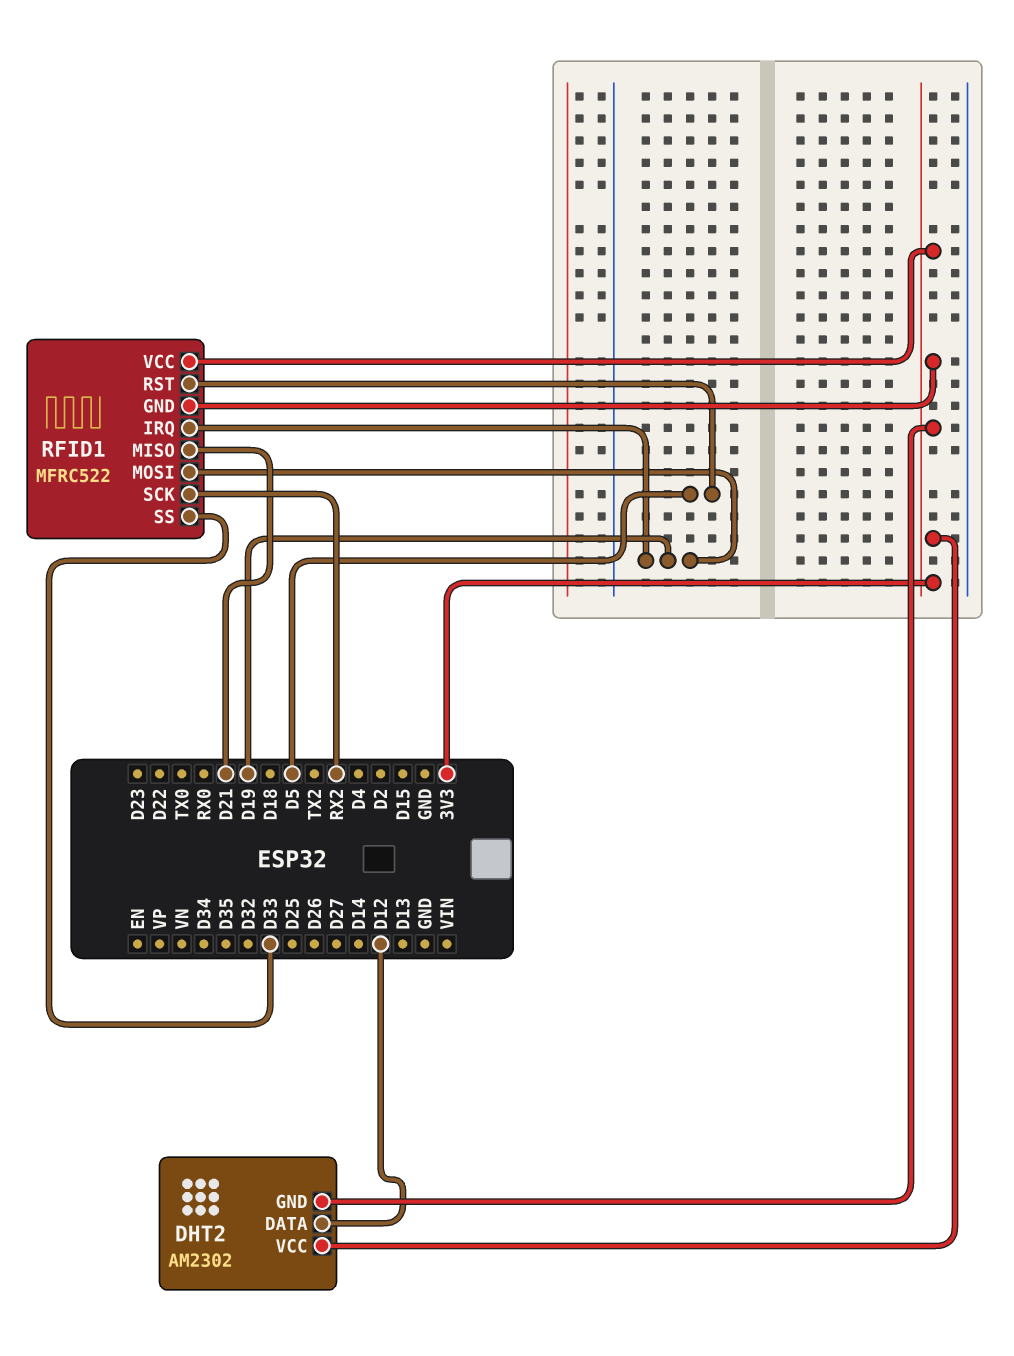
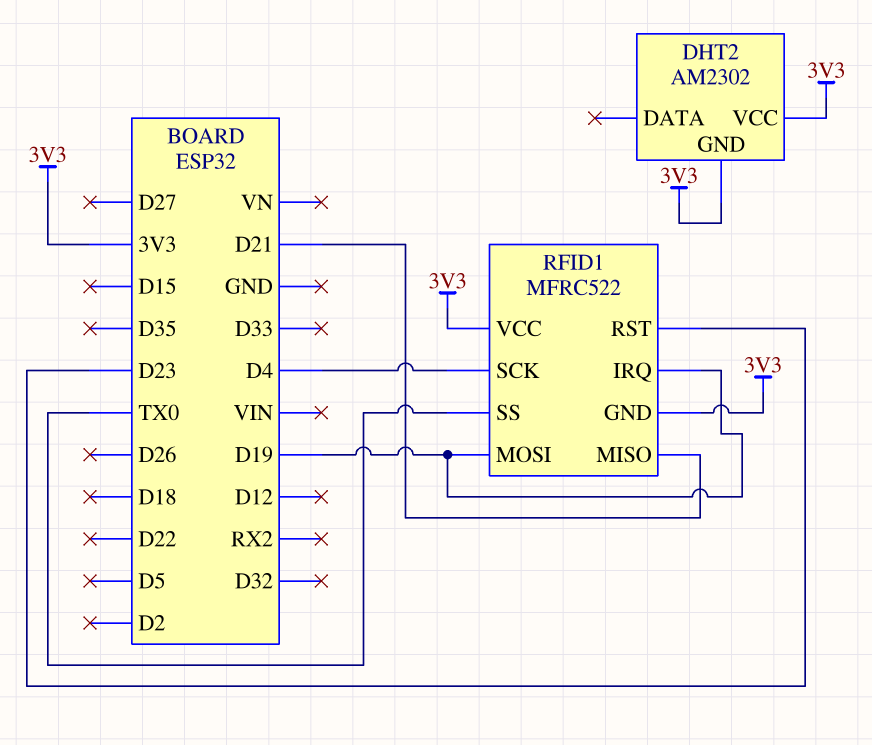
DHT2 pin DATA: D12 -> none
RFID1 pin RST: D5 -> D23
RFID1 pin SCK: RX2 -> D4
RFID1 pin SS: D33 -> TX0

